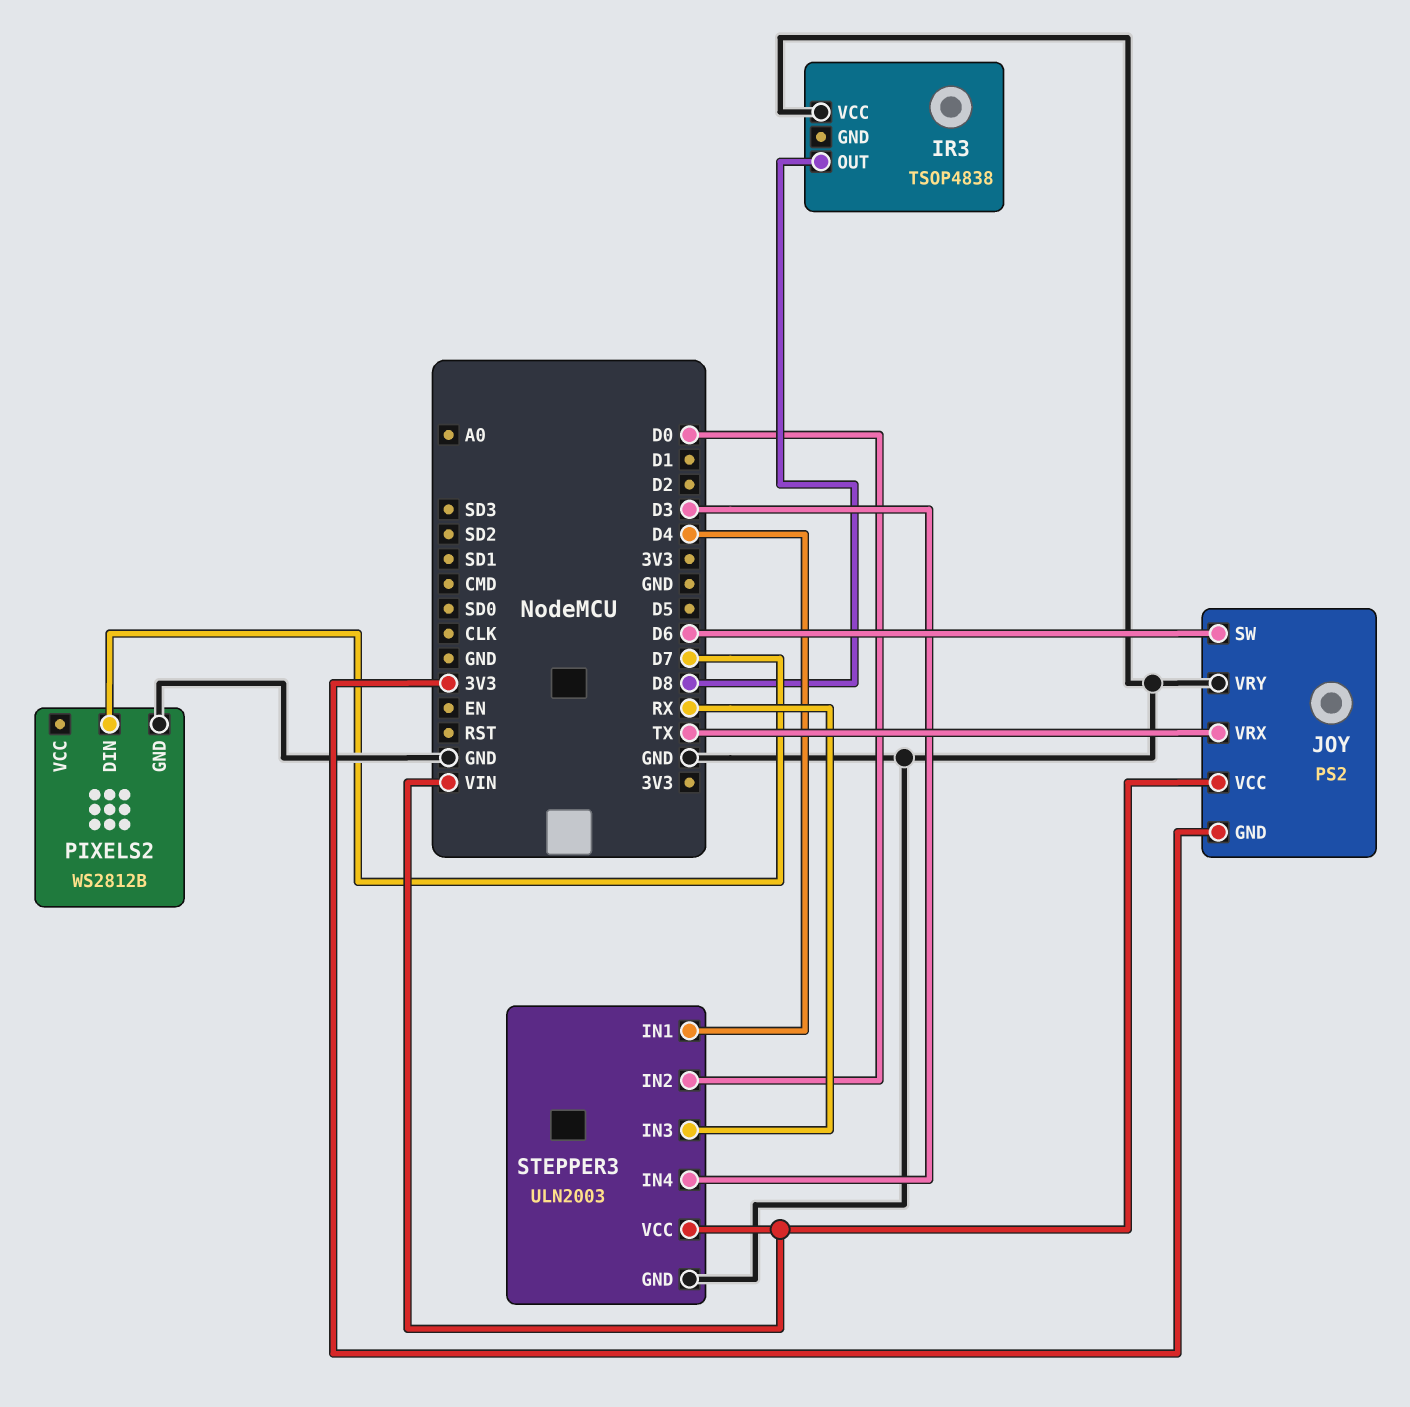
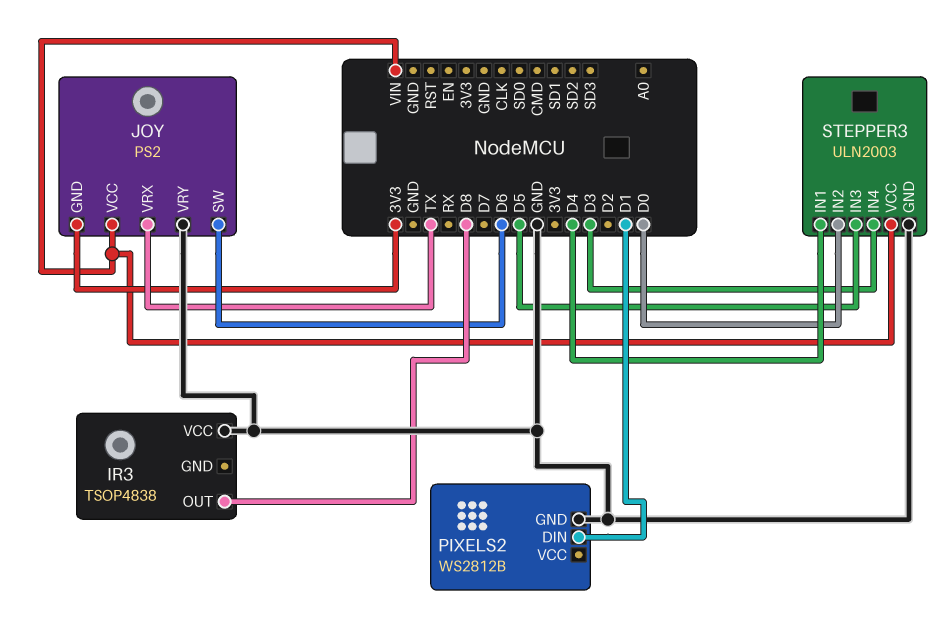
PIXELS2 pin DIN: D7 -> D1
STEPPER3 pin IN3: RX -> D5

